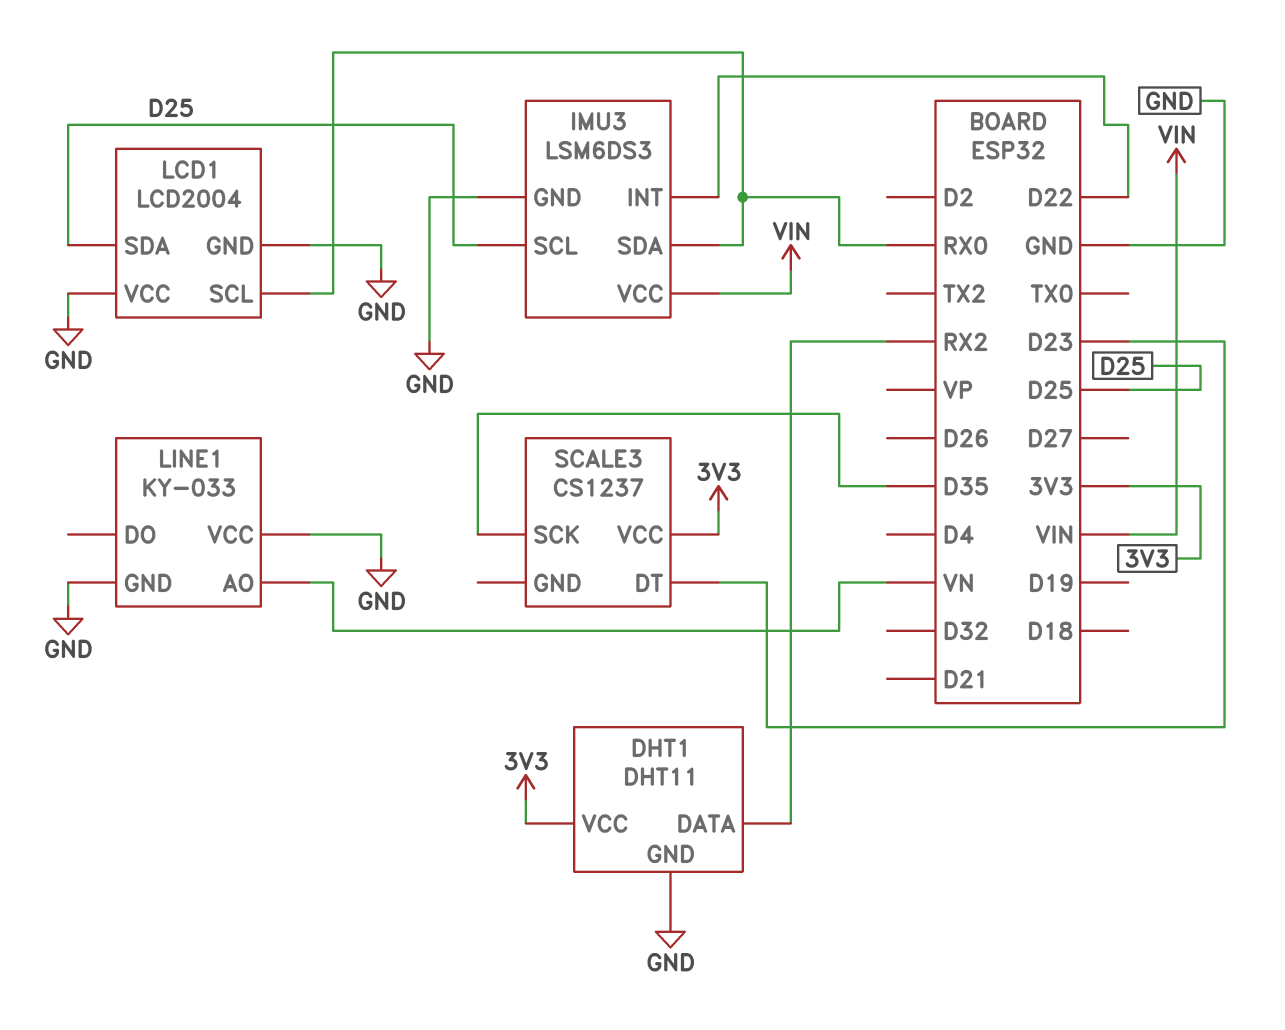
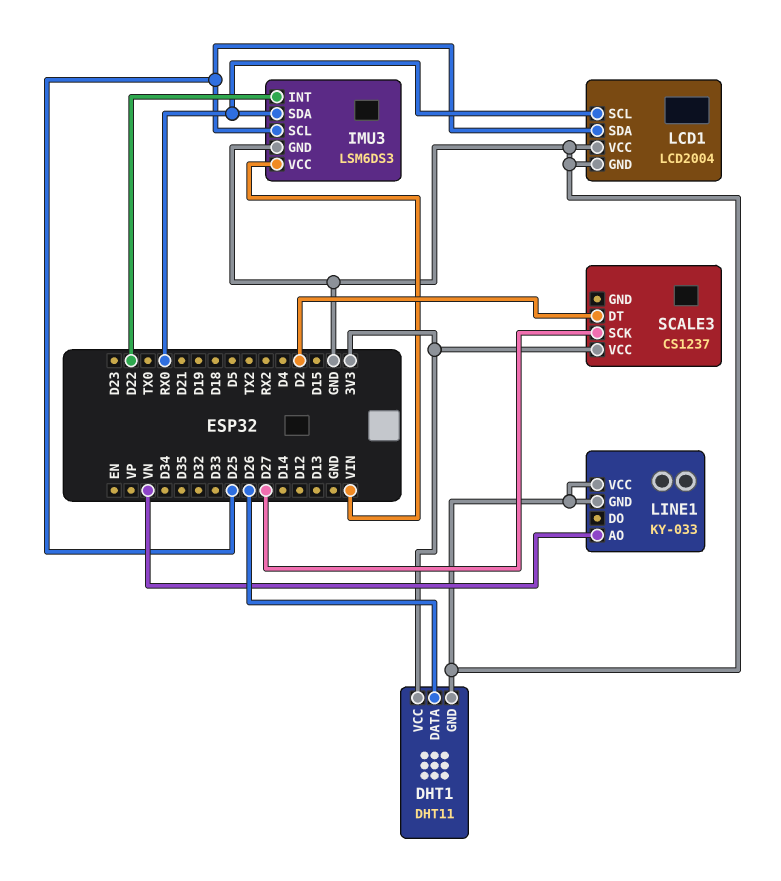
DHT1 pin DATA: RX2 -> D26
SCALE3 pin DT: D23 -> D2
SCALE3 pin SCK: D35 -> D27

